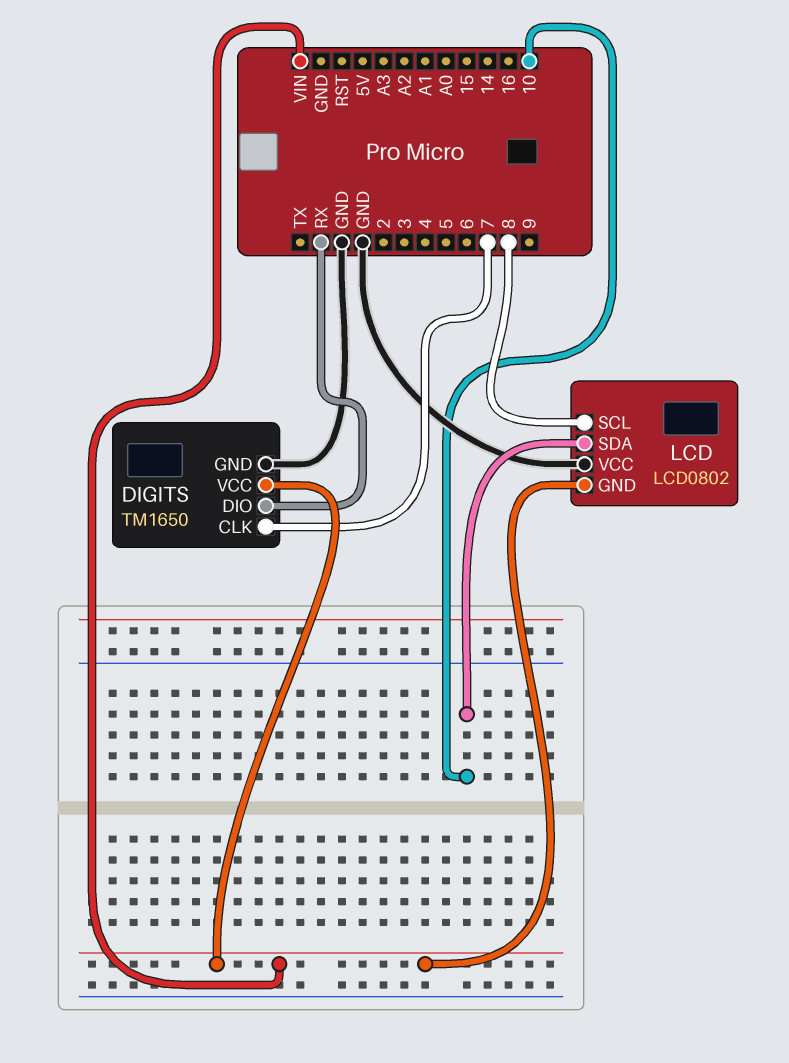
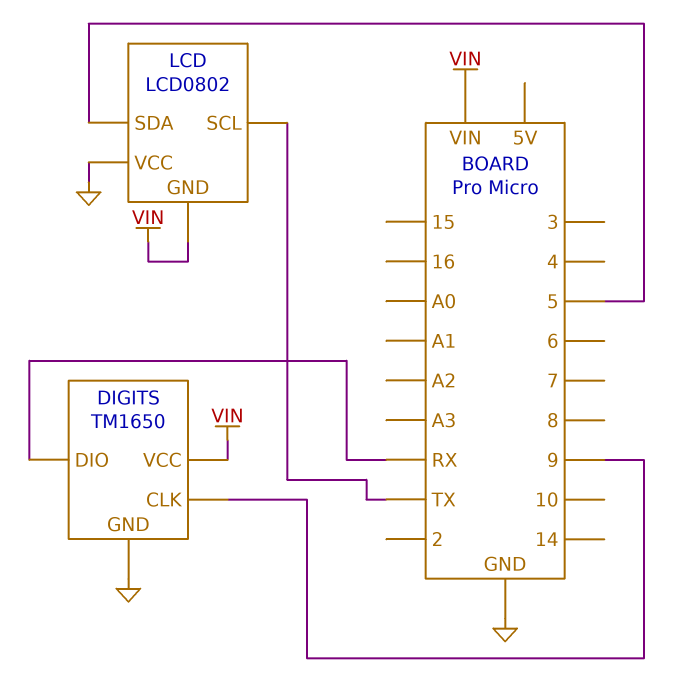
DIGITS pin CLK: 7 -> 9
LCD pin SCL: 8 -> TX
LCD pin SDA: 10 -> 5

